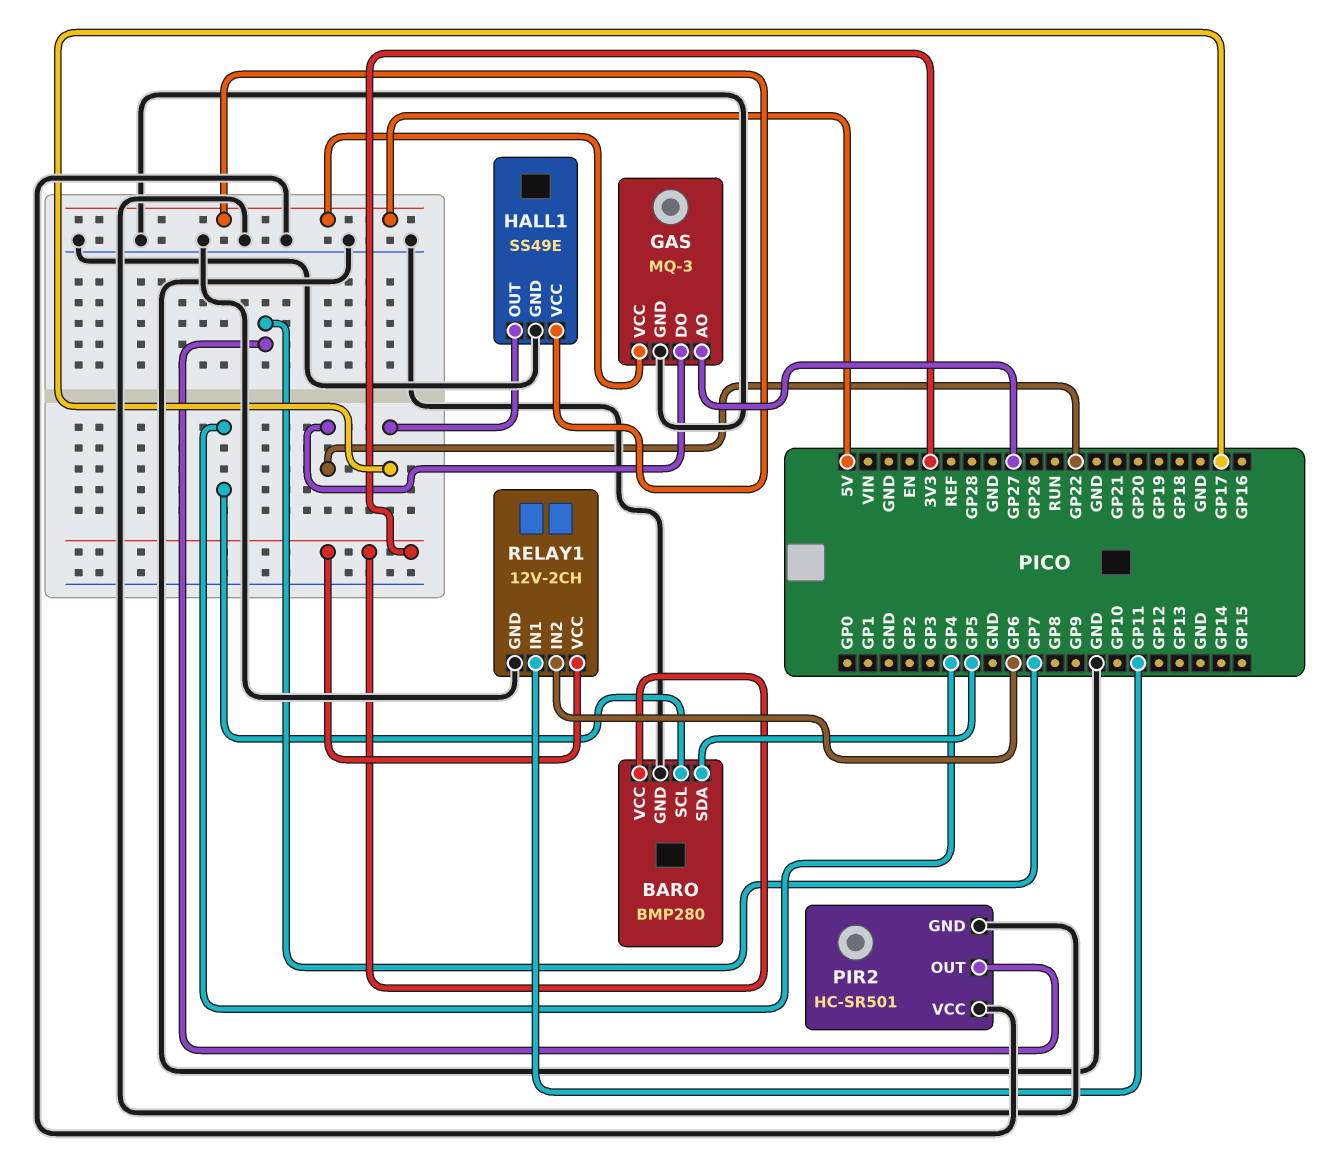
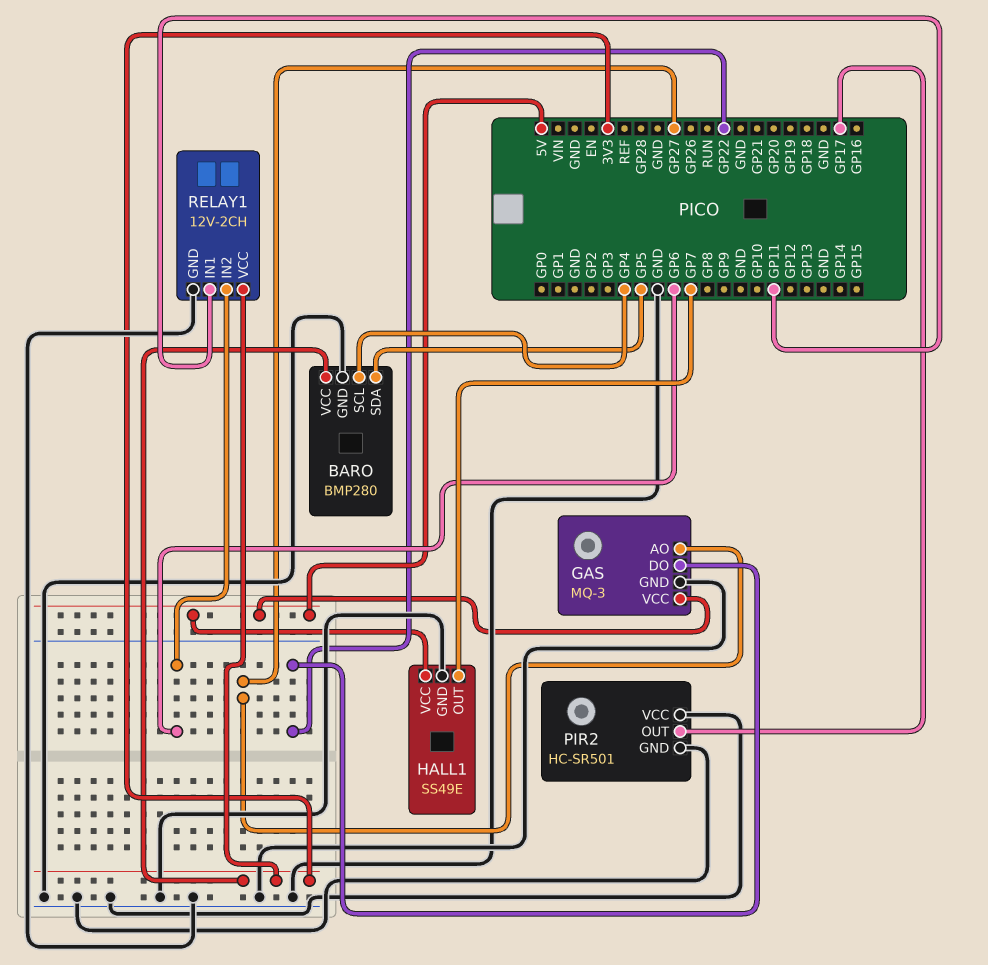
HALL1 pin OUT: GP17 -> GP7
PIR2 pin OUT: GP7 -> GP17

